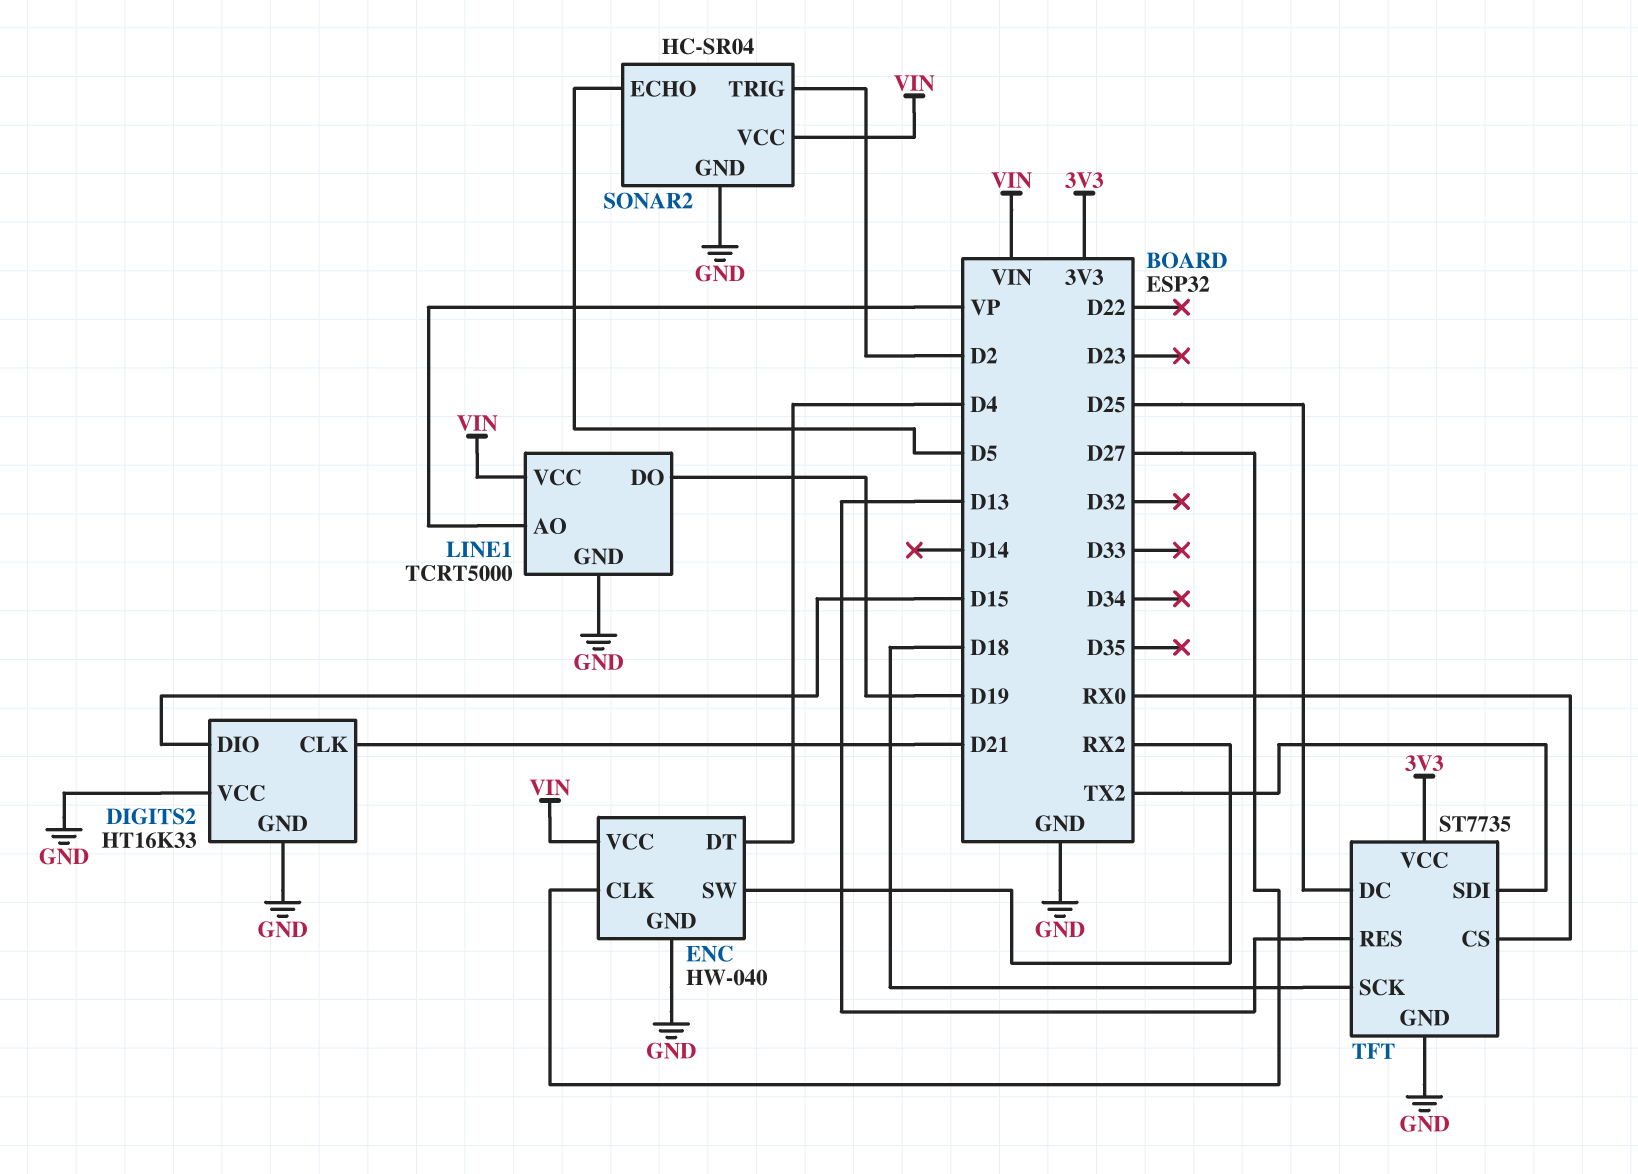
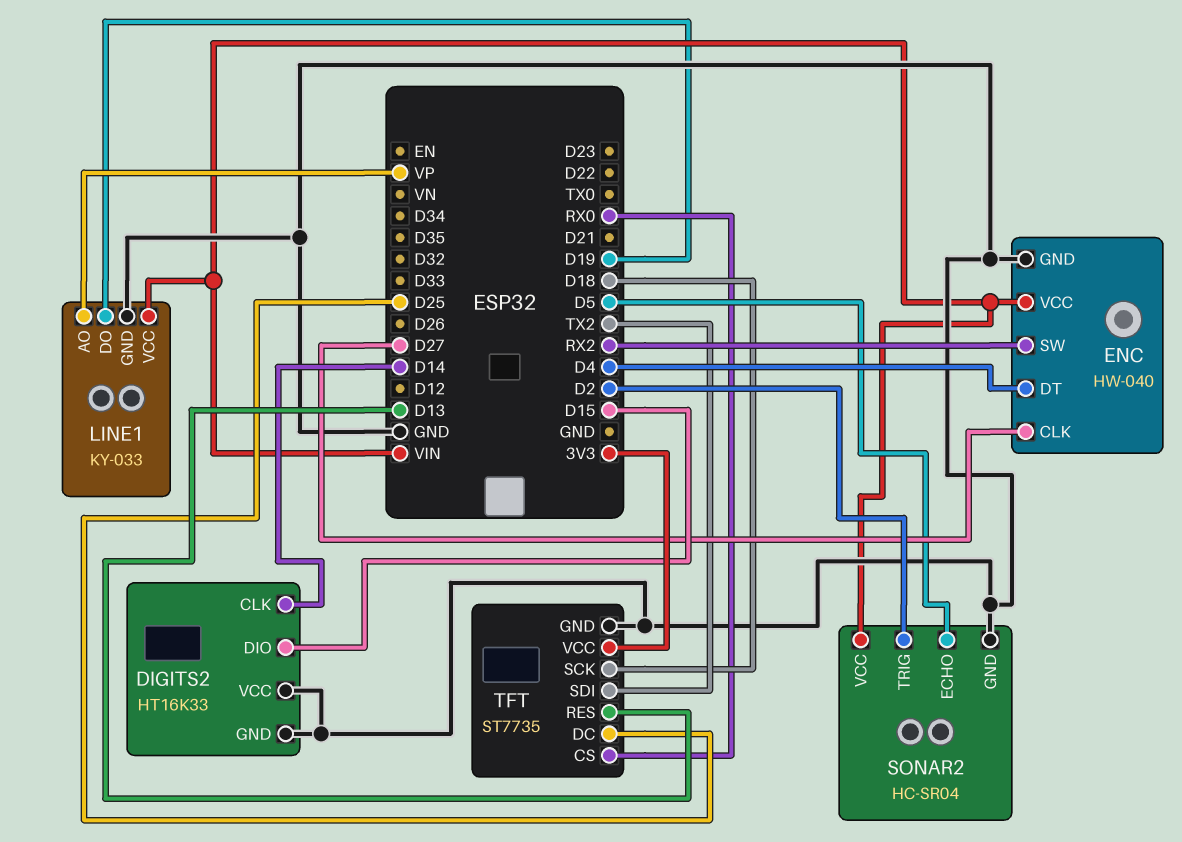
DIGITS2 pin CLK: D21 -> D14
LINE1: TCRT5000 -> KY-033

